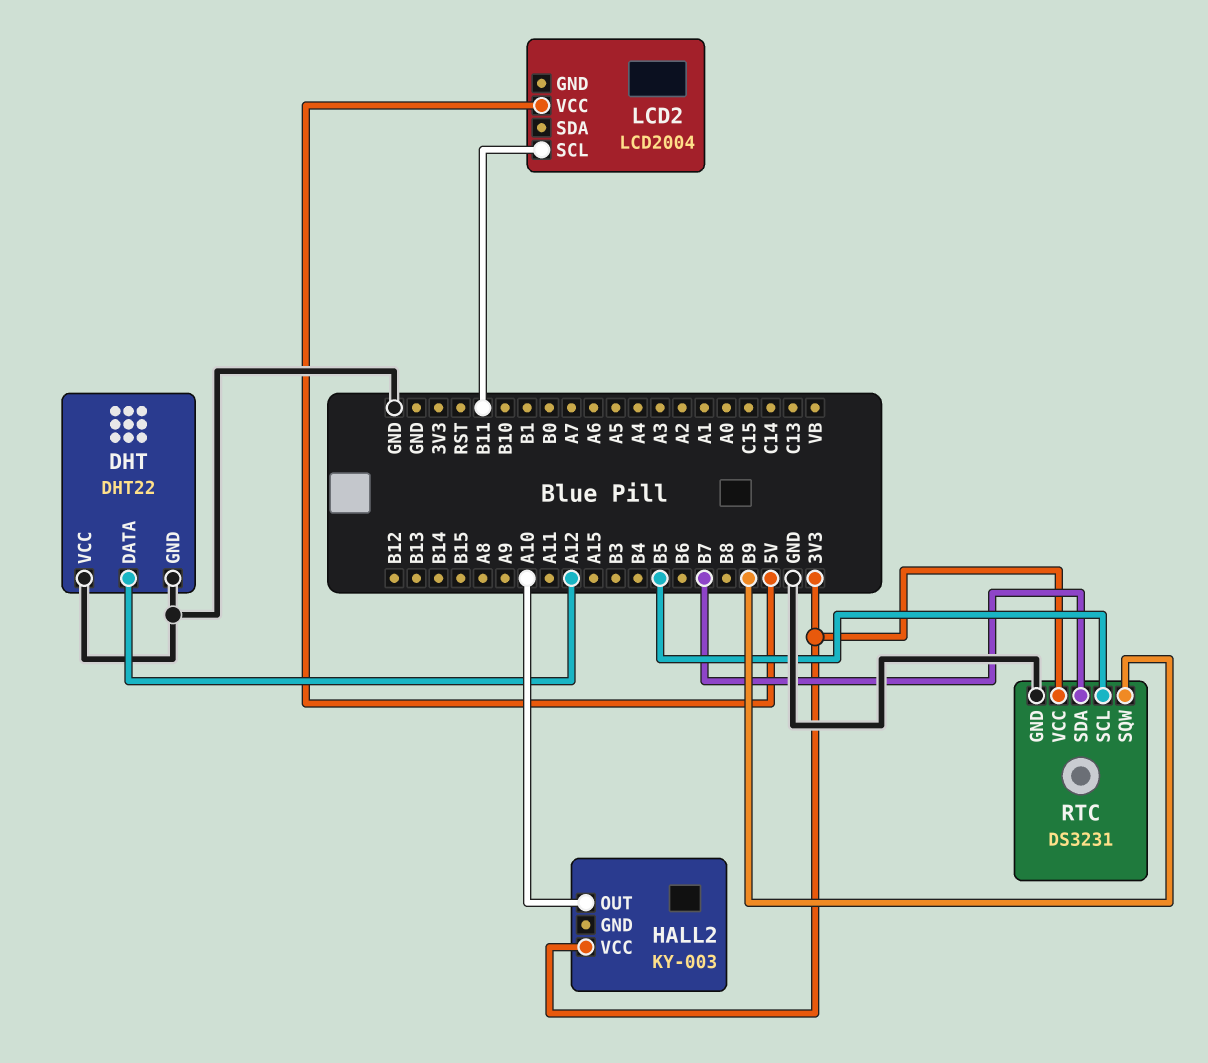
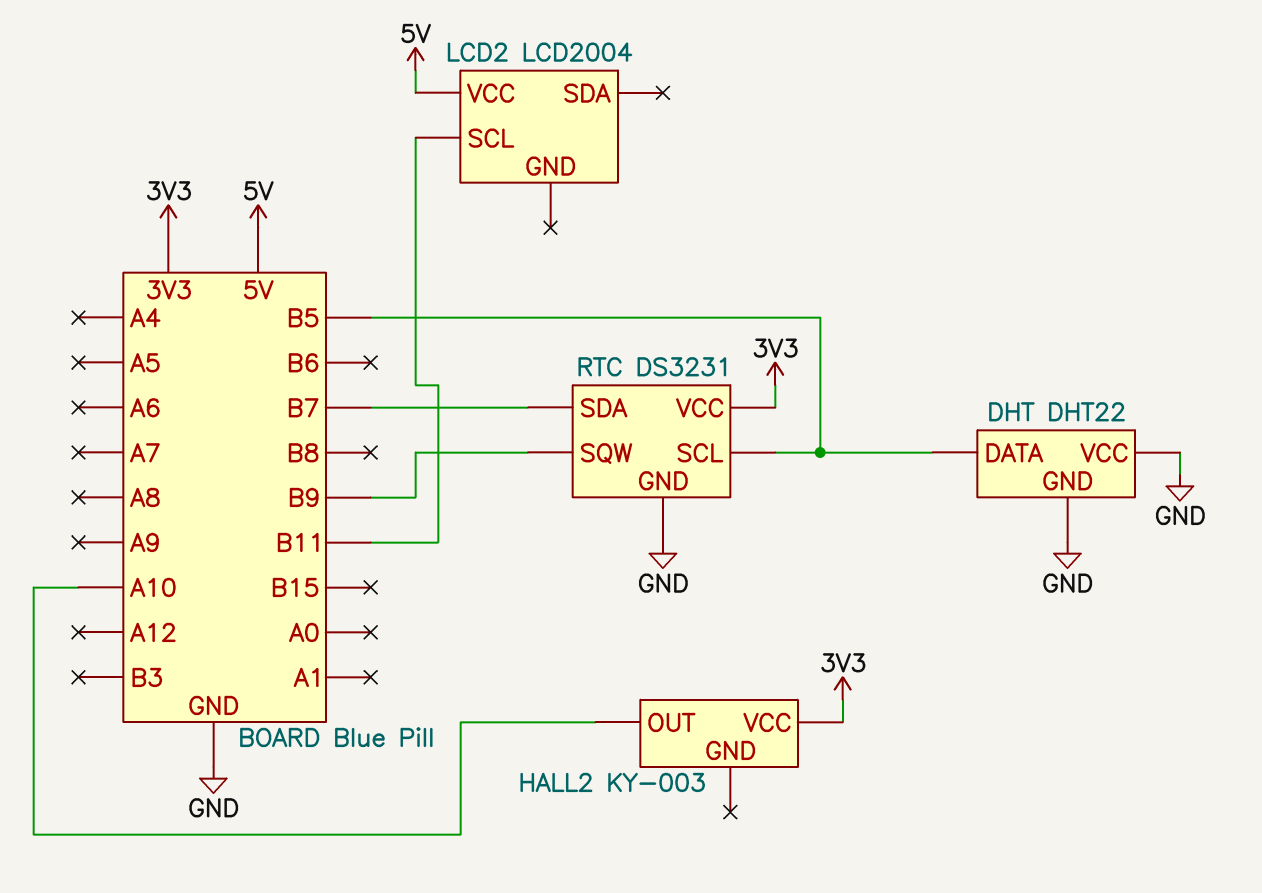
DHT pin DATA: A12 -> B5

